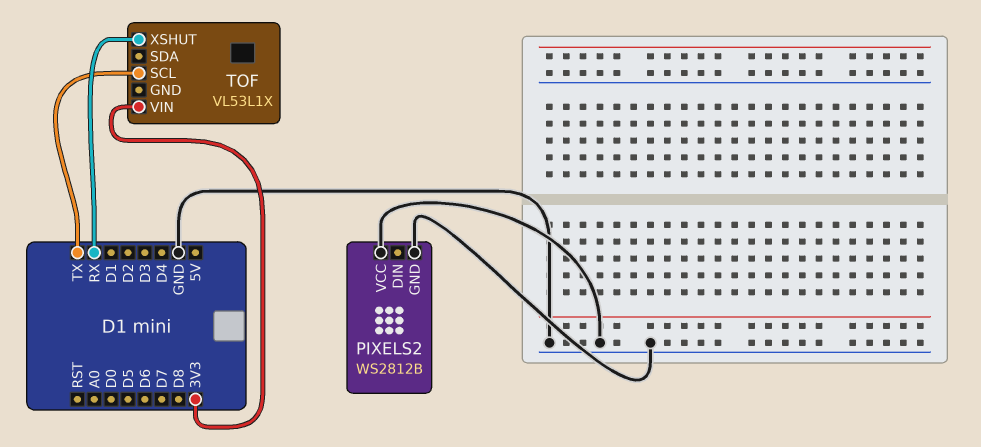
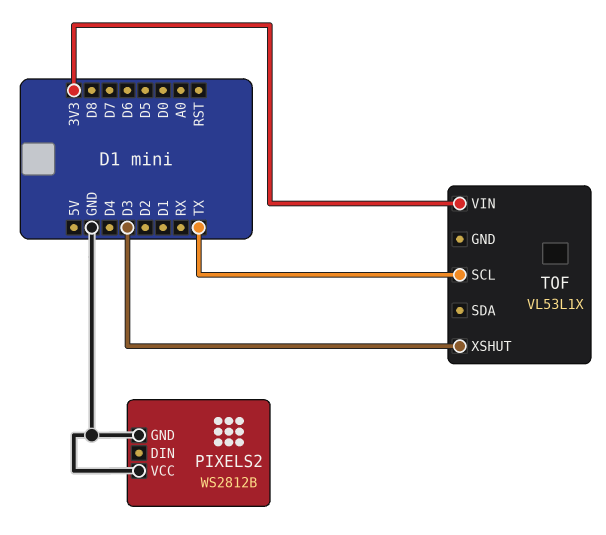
TOF pin XSHUT: RX -> D3

